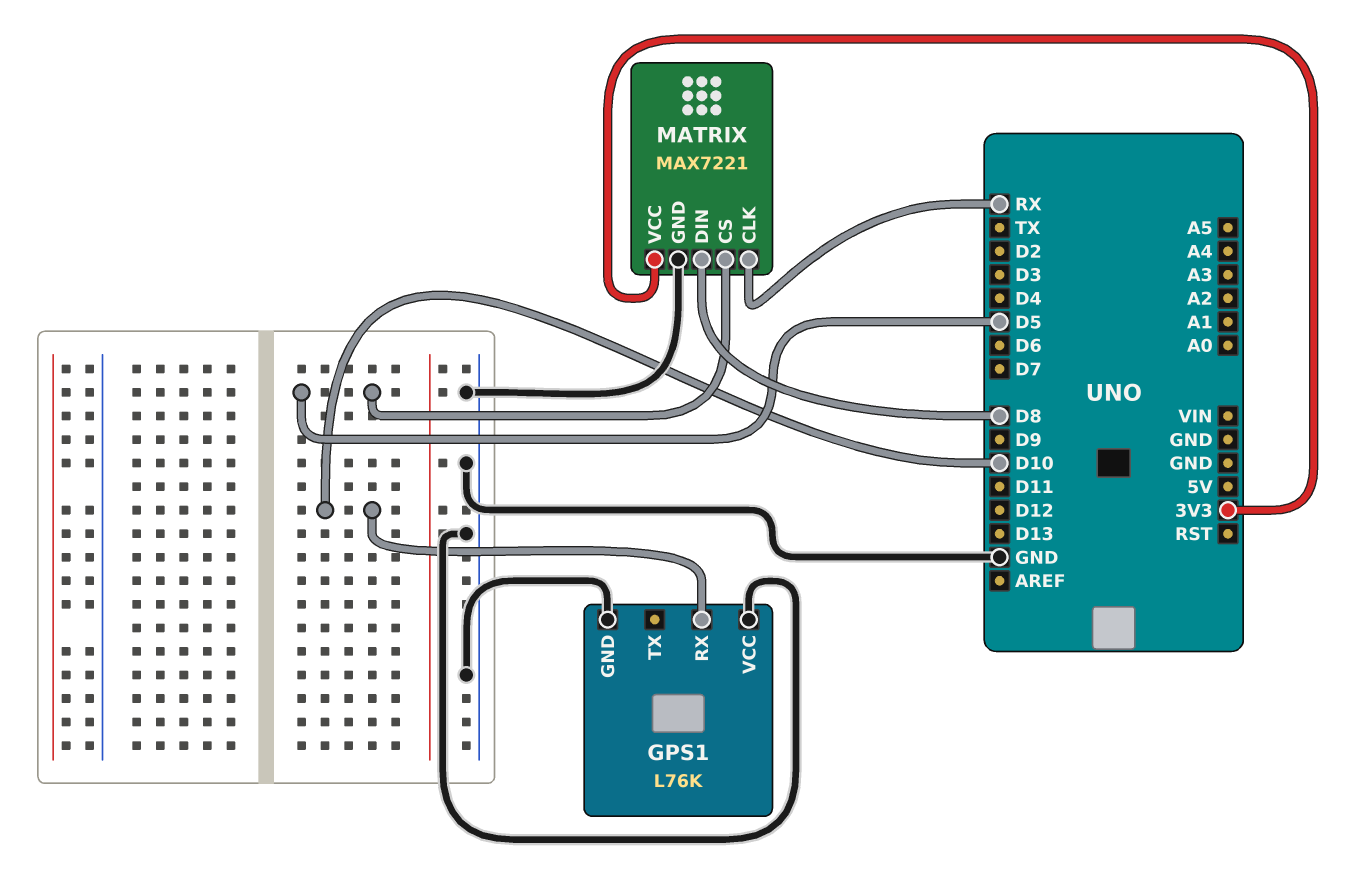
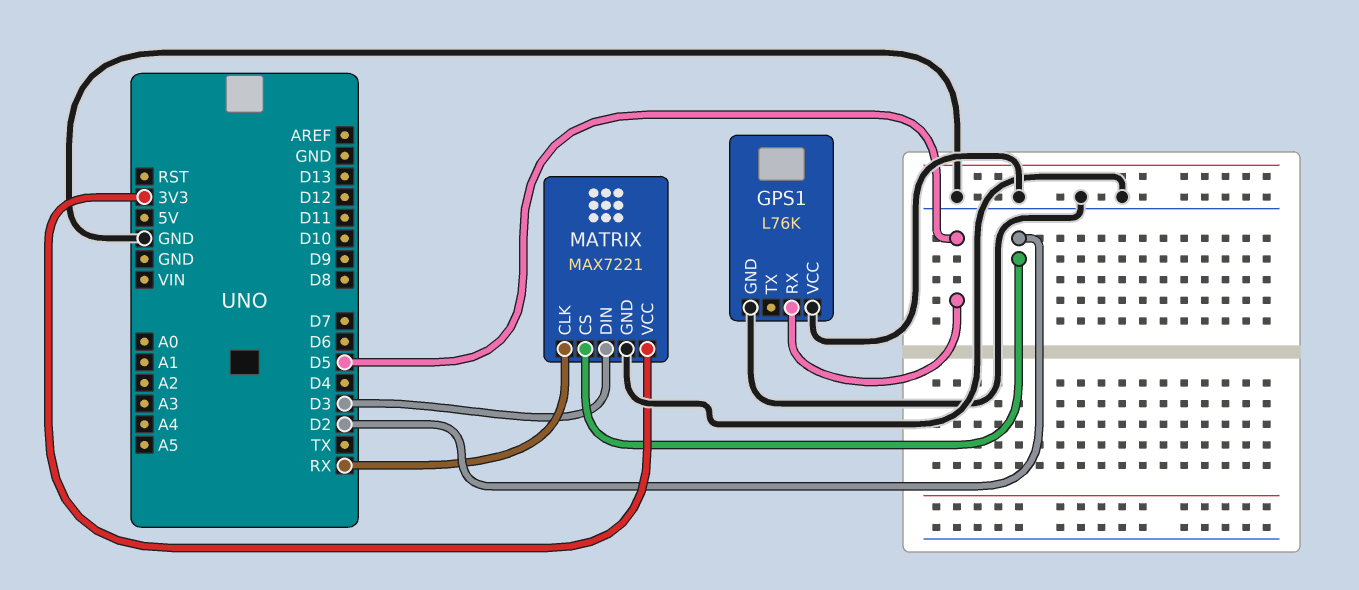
GPS1 pin RX: D10 -> D5
MATRIX pin CS: D5 -> D2
MATRIX pin DIN: D8 -> D3

